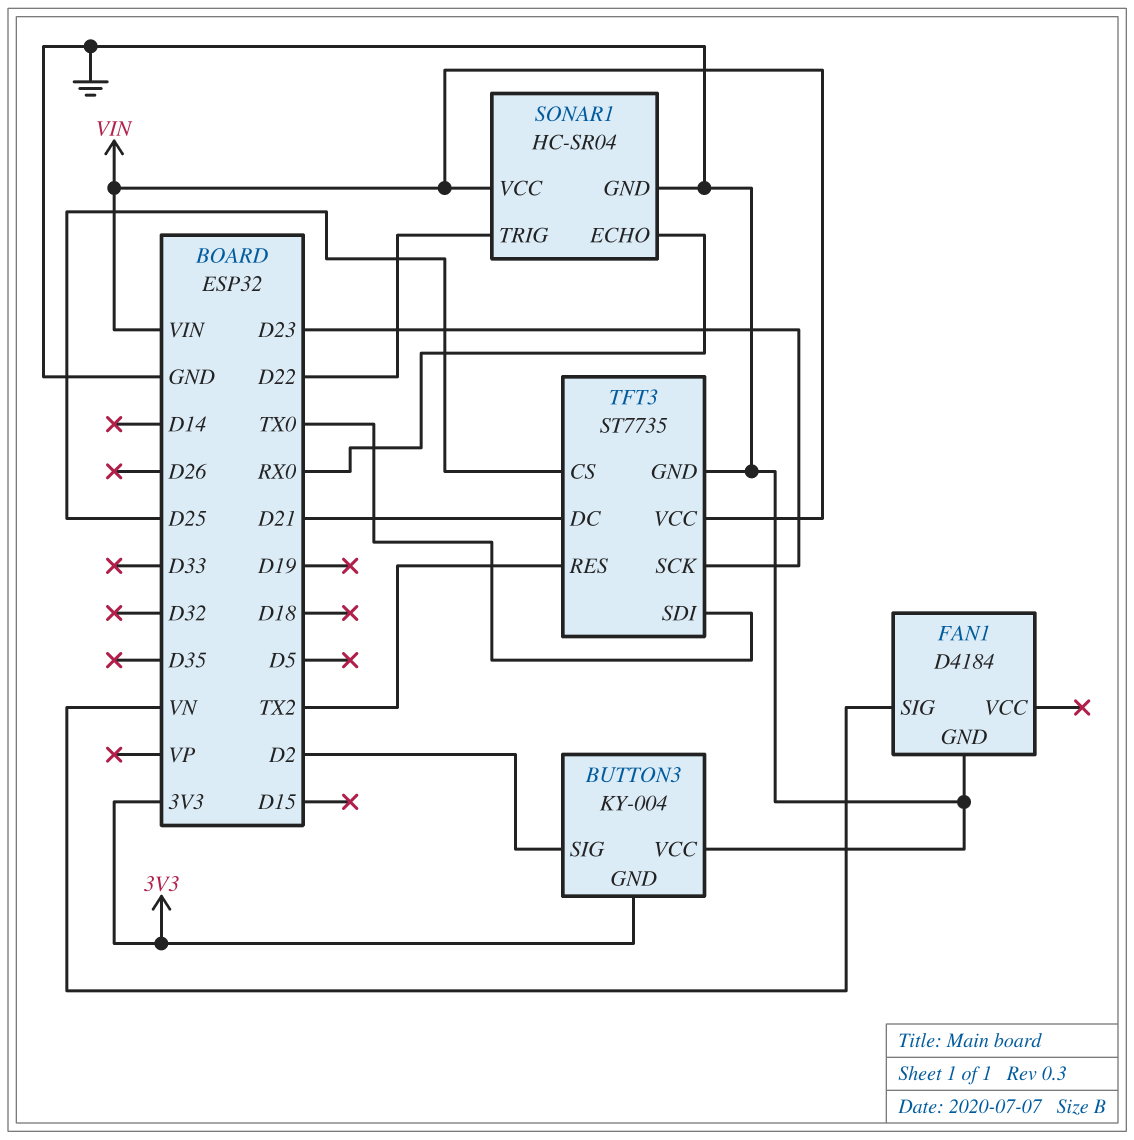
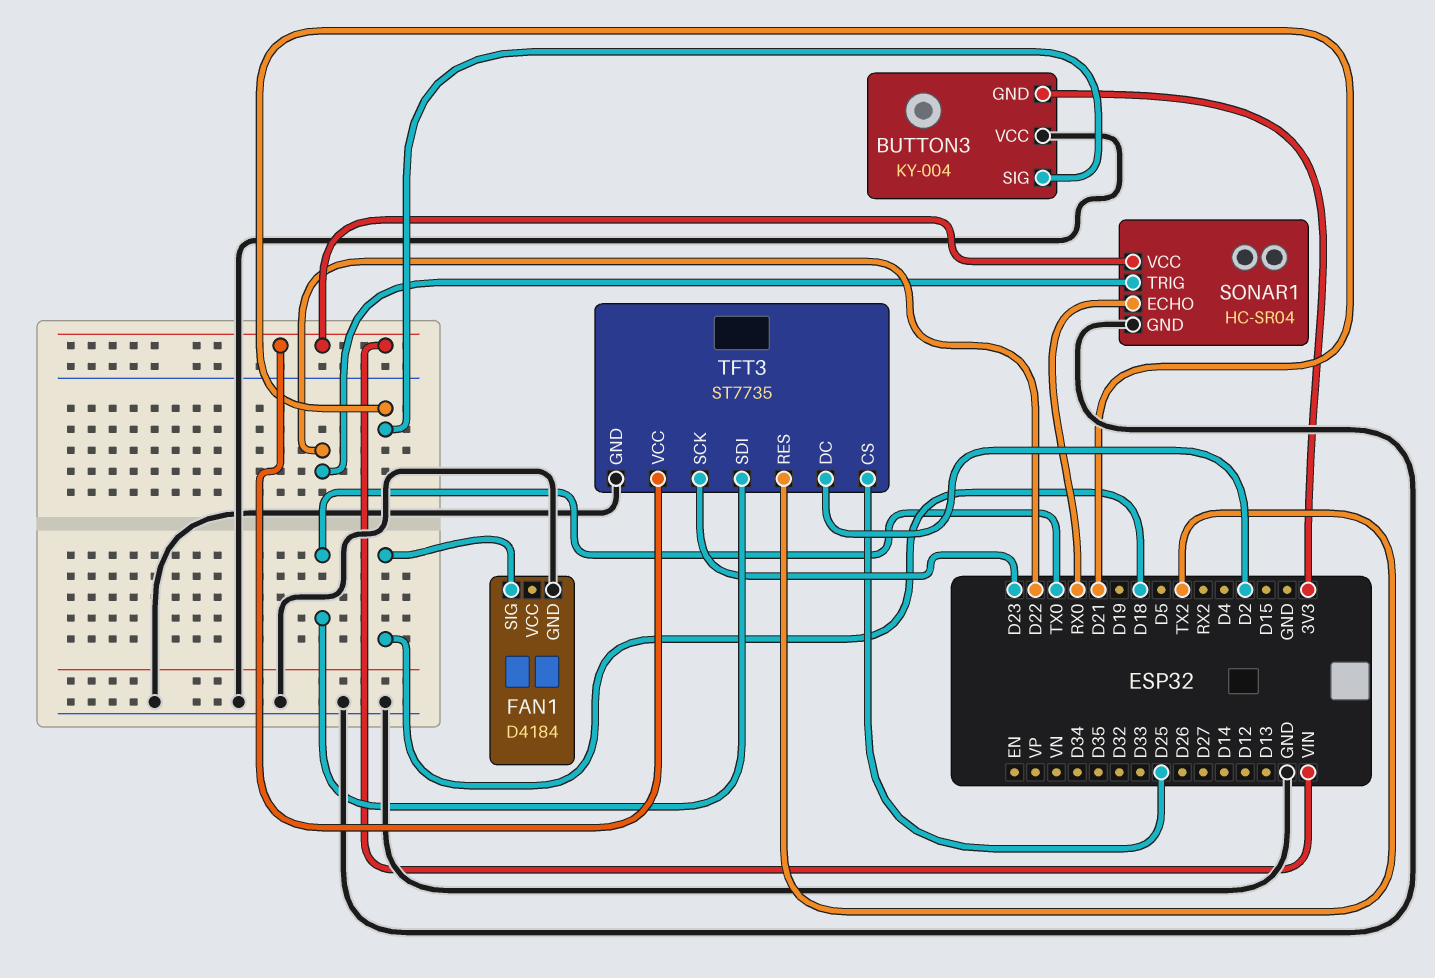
BUTTON3 pin SIG: D2 -> D21
FAN1 pin SIG: VN -> D18
TFT3 pin DC: D21 -> D2

